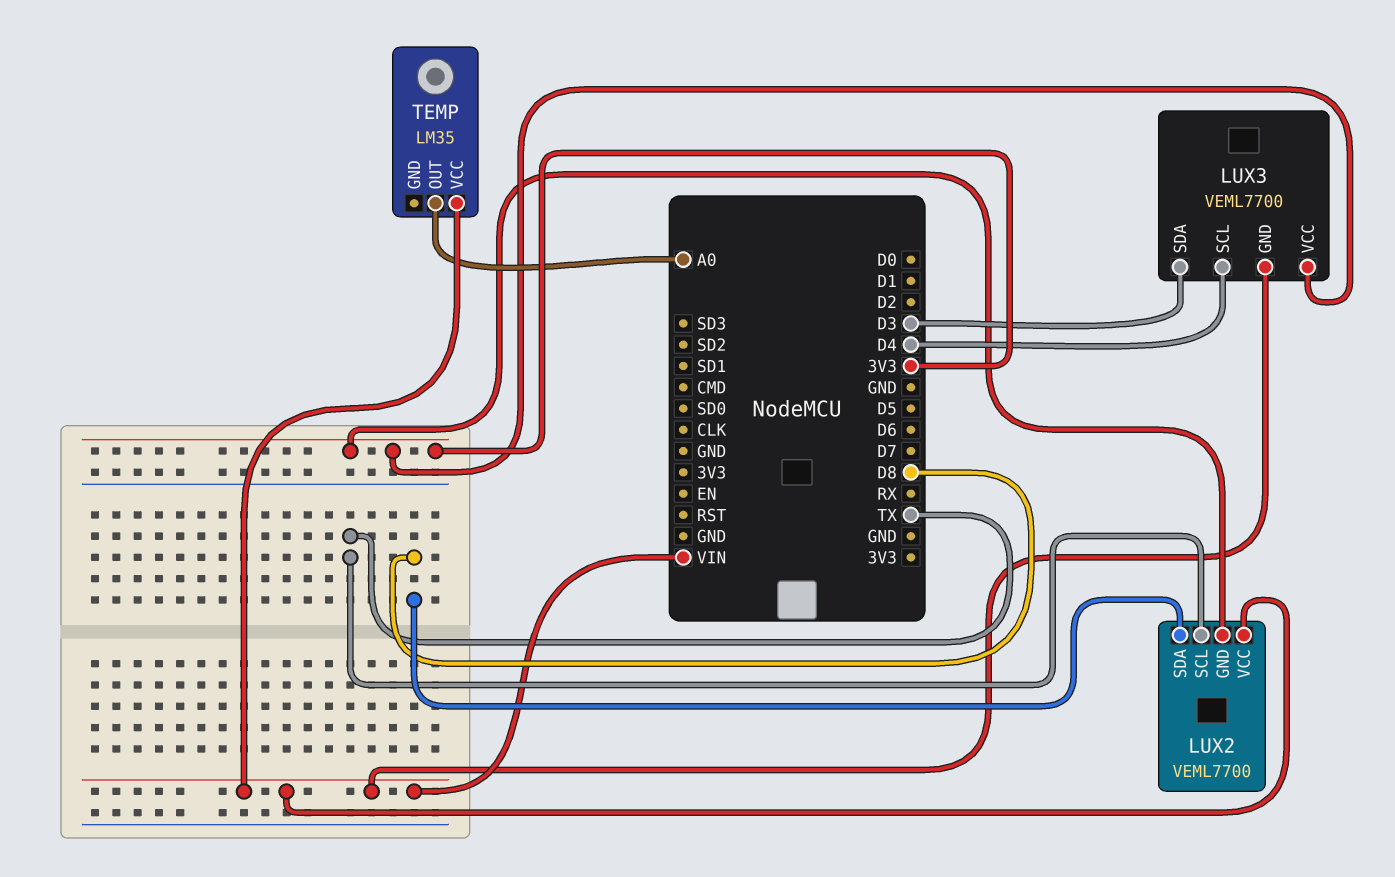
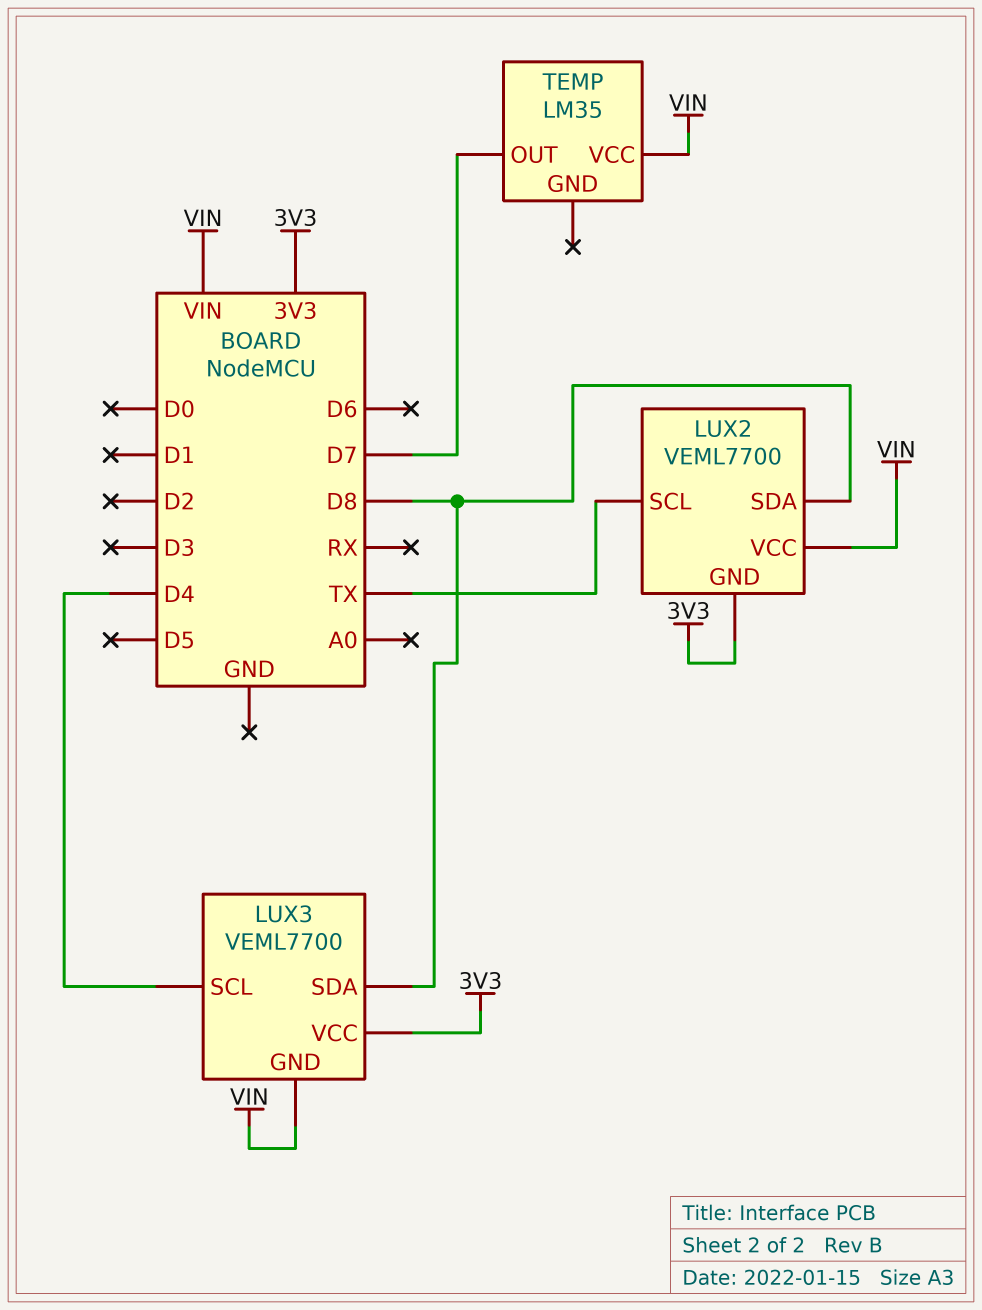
LUX3 pin SDA: D3 -> D8
TEMP pin OUT: A0 -> D7

